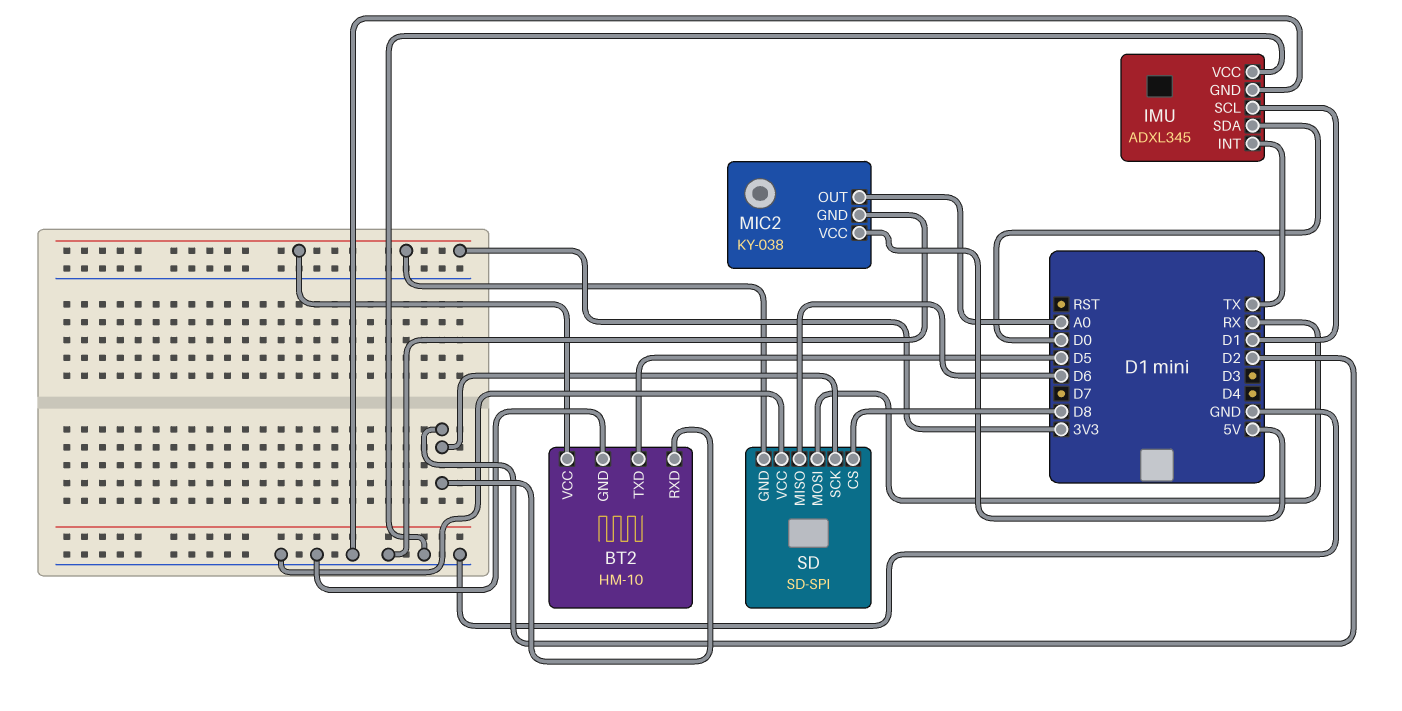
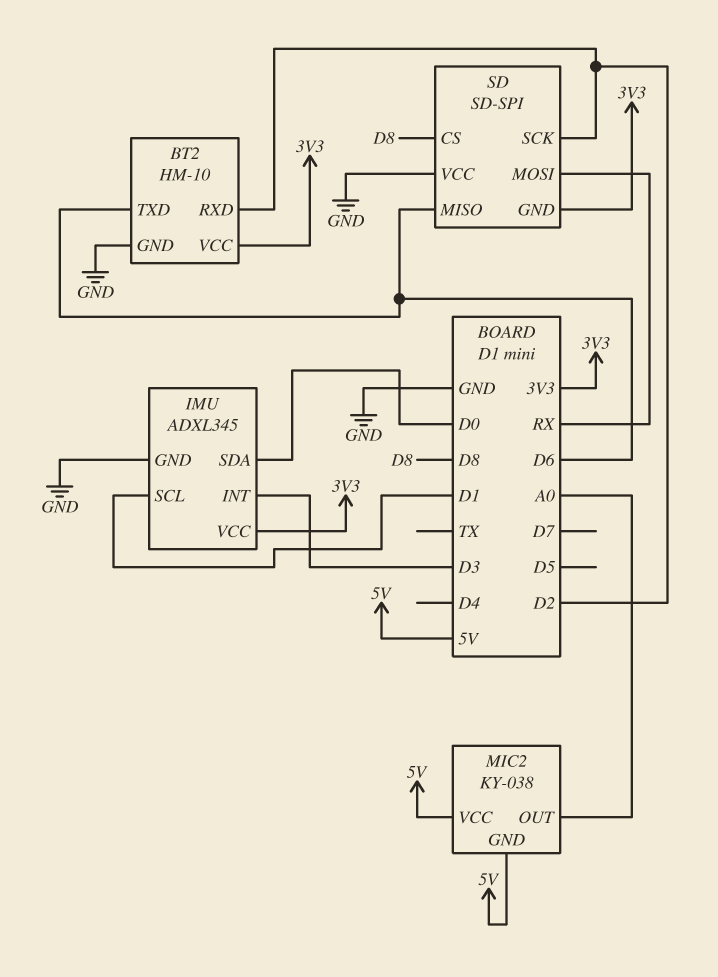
BT2 pin TXD: D5 -> D6
IMU pin INT: TX -> D3
IMU pin VCC: GND -> 3V3
MIC2 pin GND: GND -> 5V

